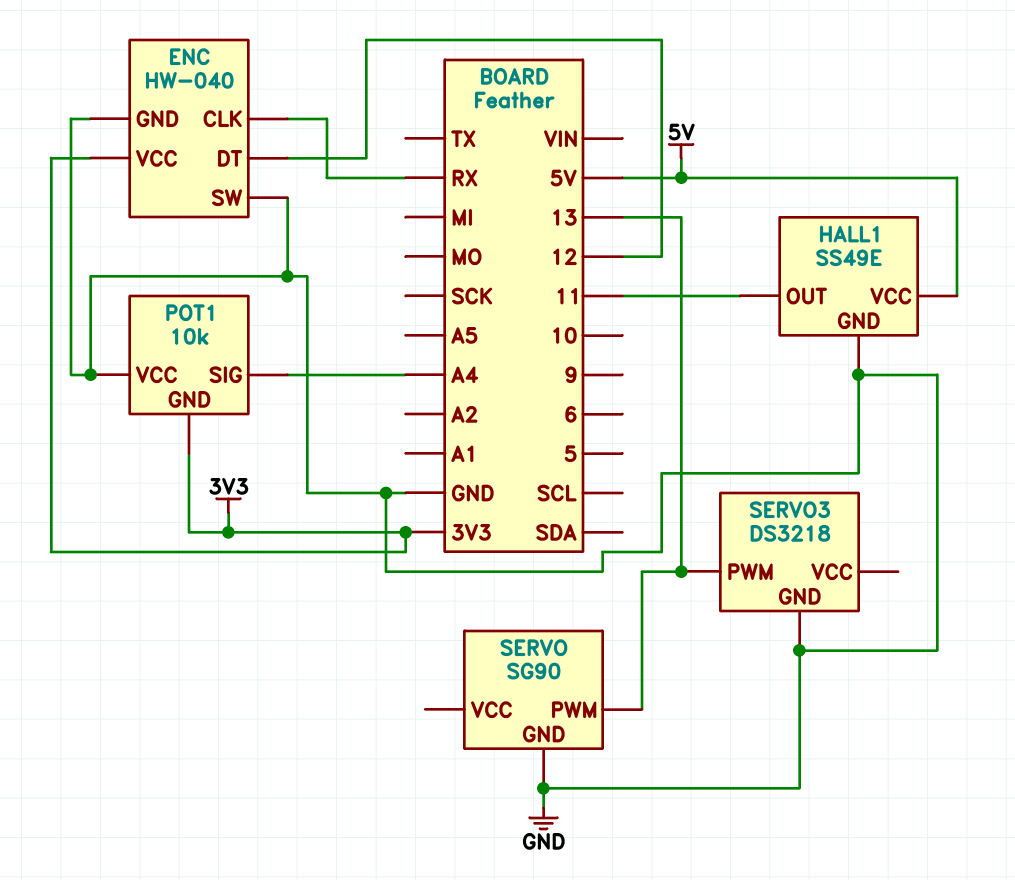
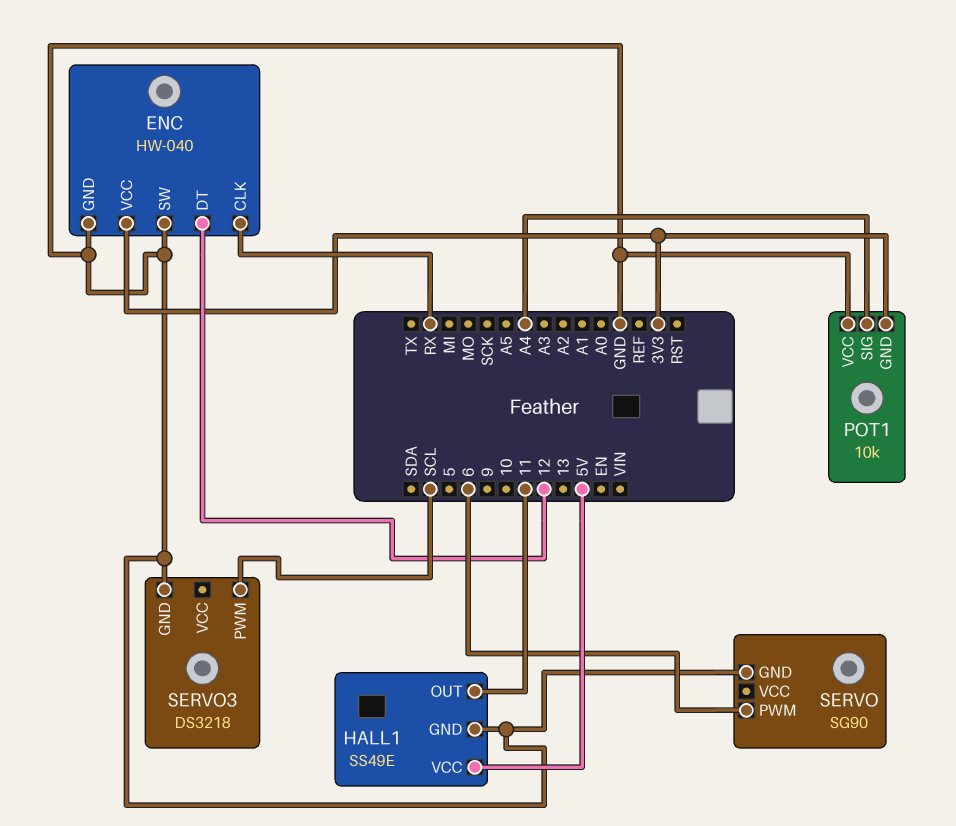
SERVO pin PWM: 13 -> 6
SERVO3 pin PWM: 13 -> SCL

